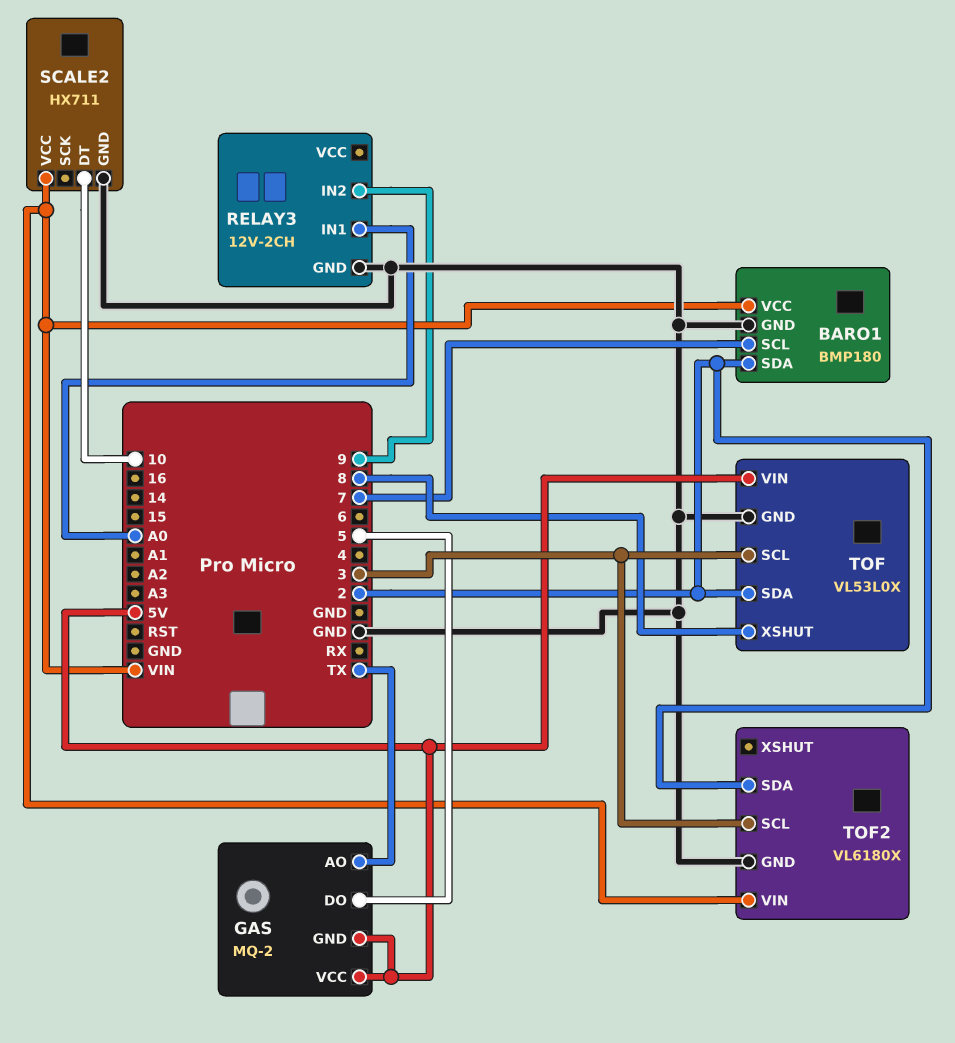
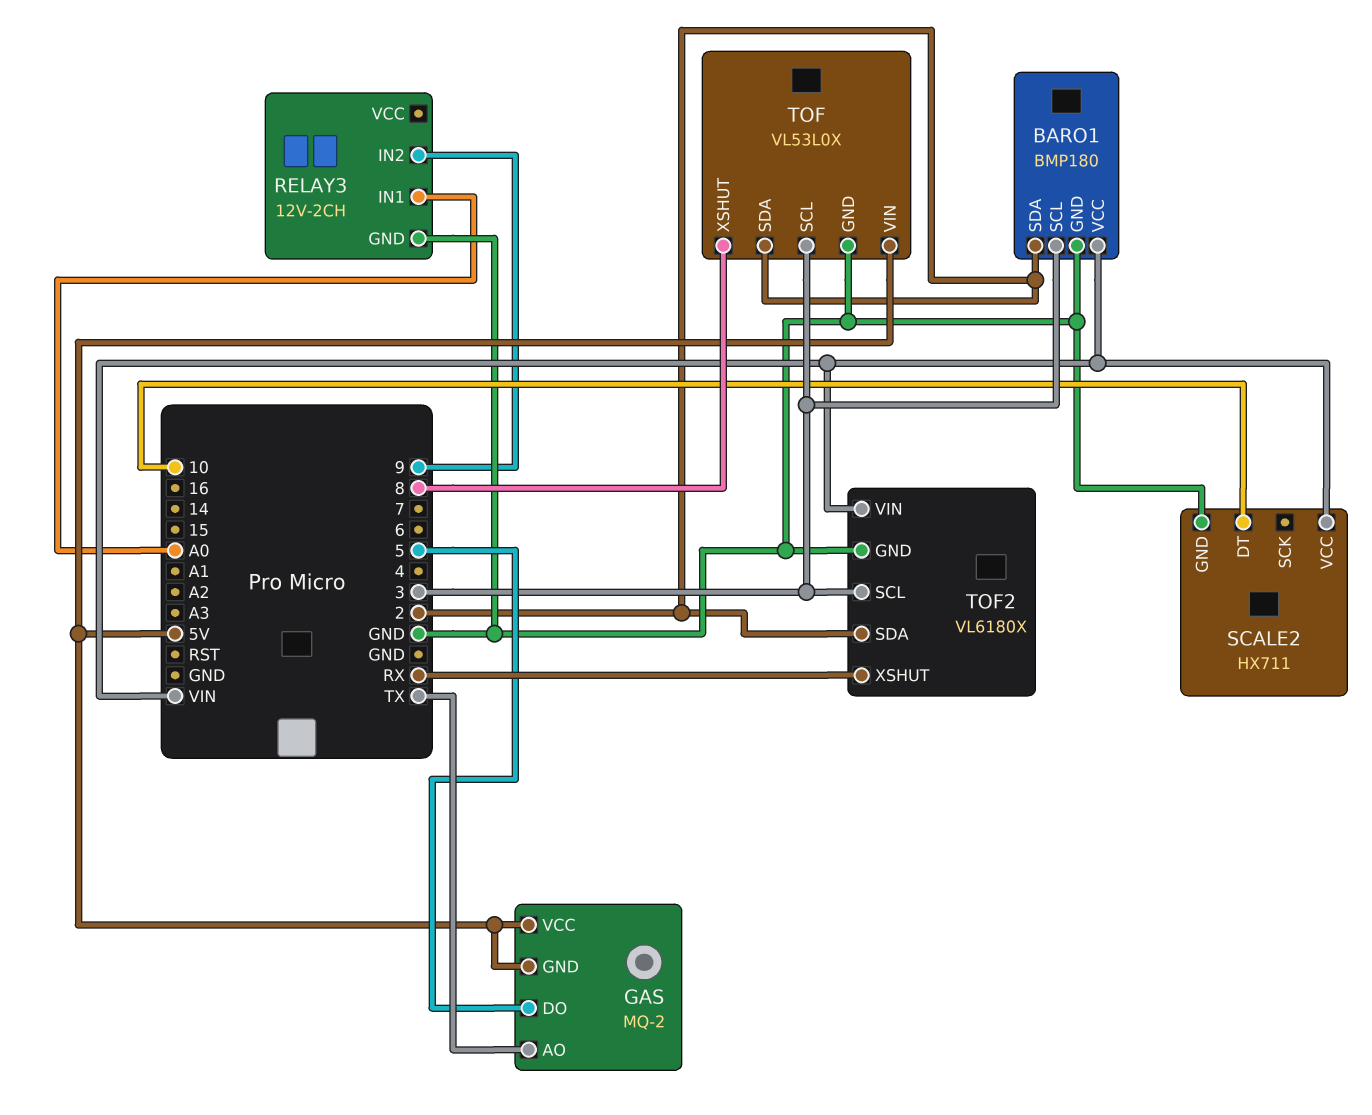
BARO1 pin SCL: 7 -> 3
TOF2 pin XSHUT: none -> RX

